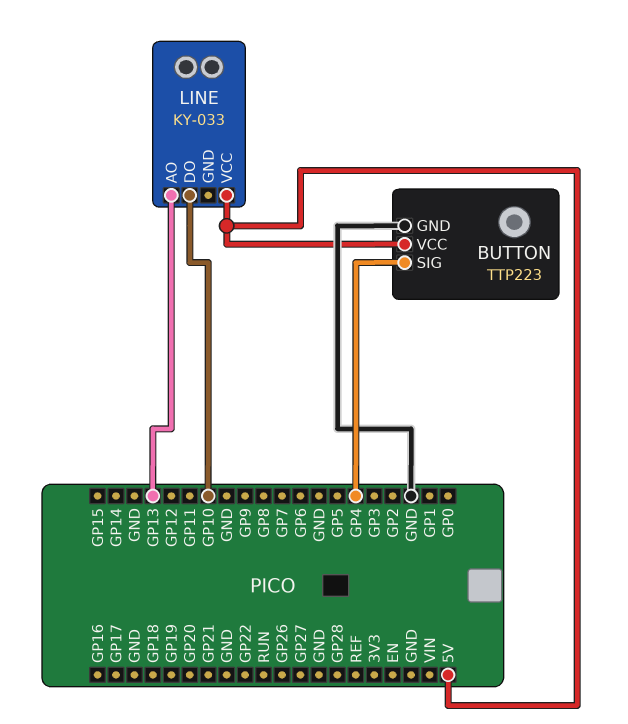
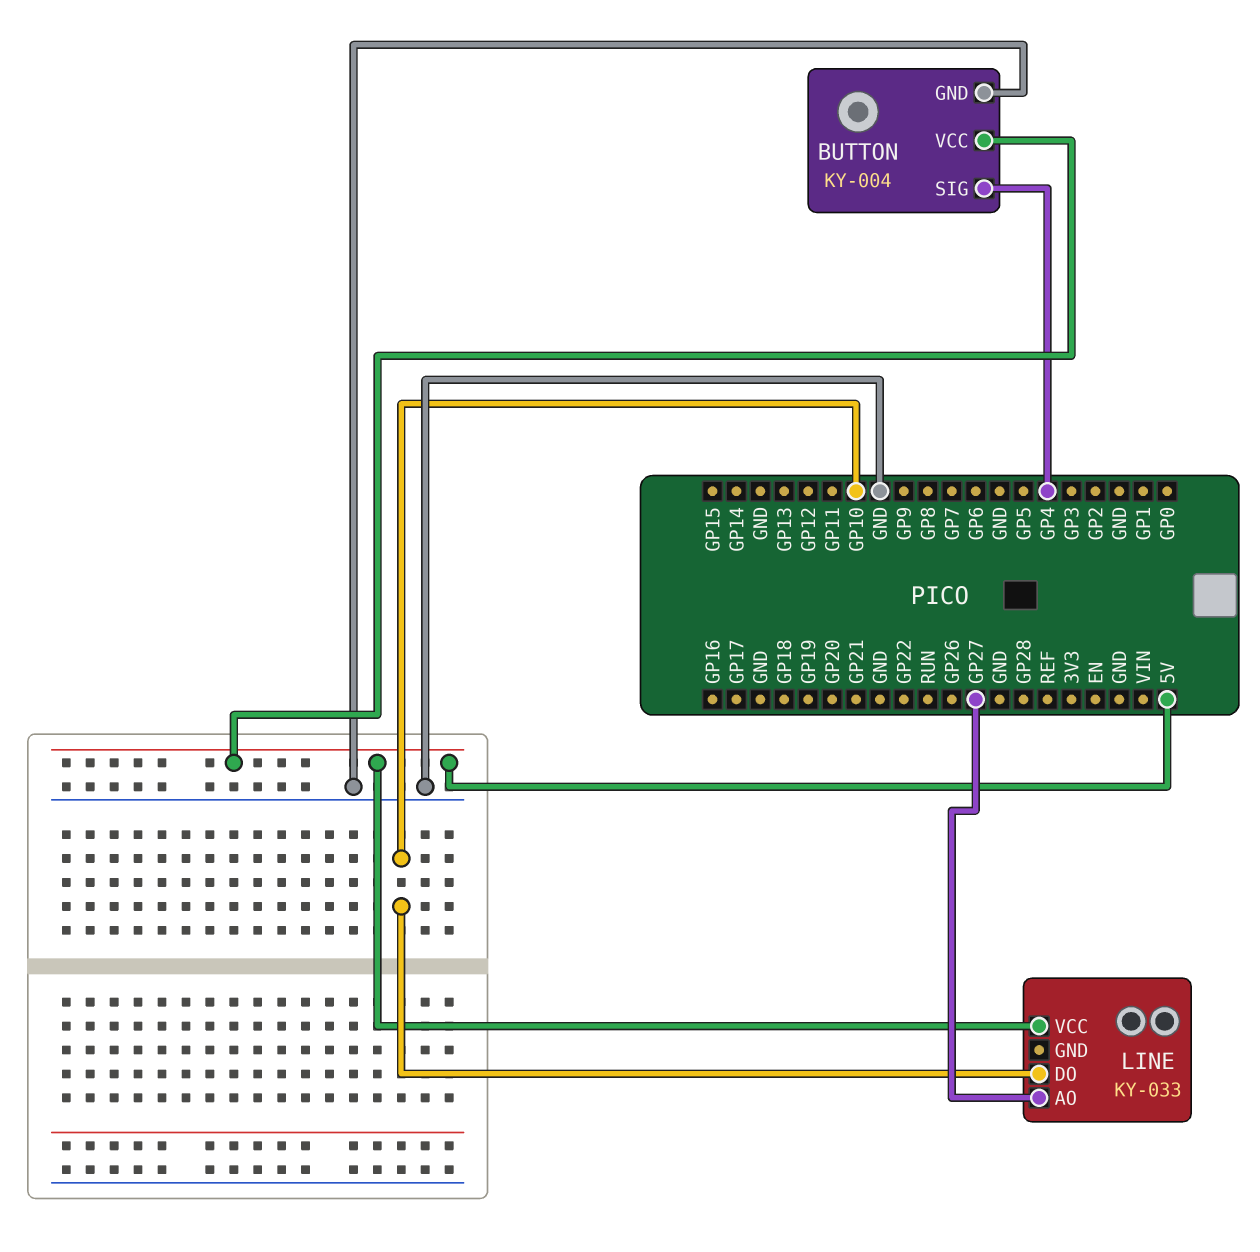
BUTTON: TTP223 -> KY-004
LINE pin AO: GP13 -> GP27

